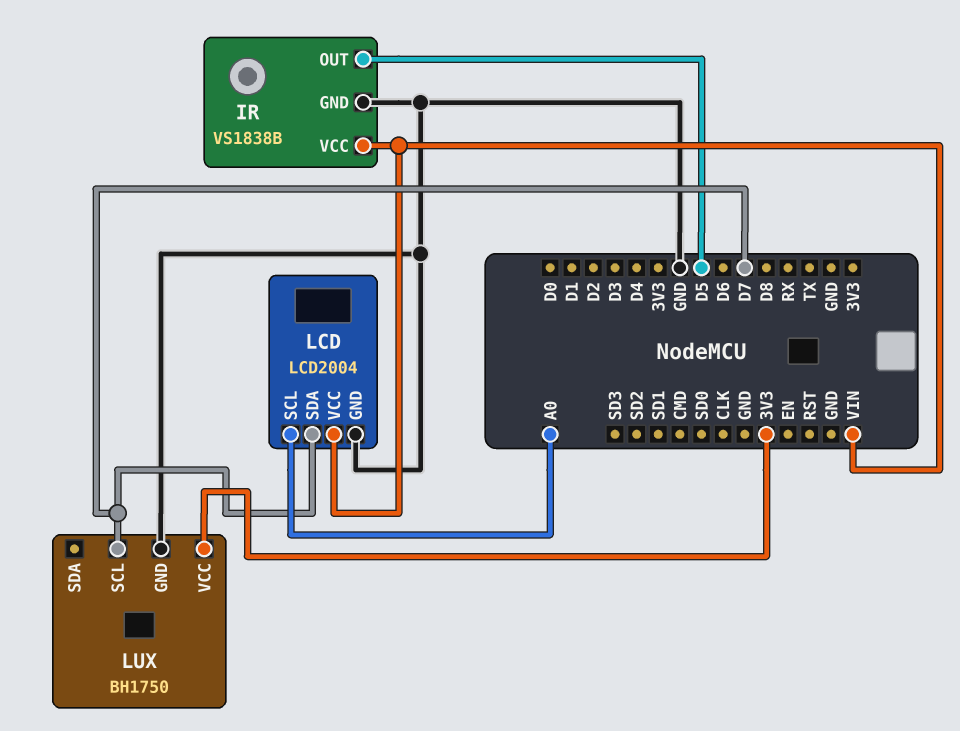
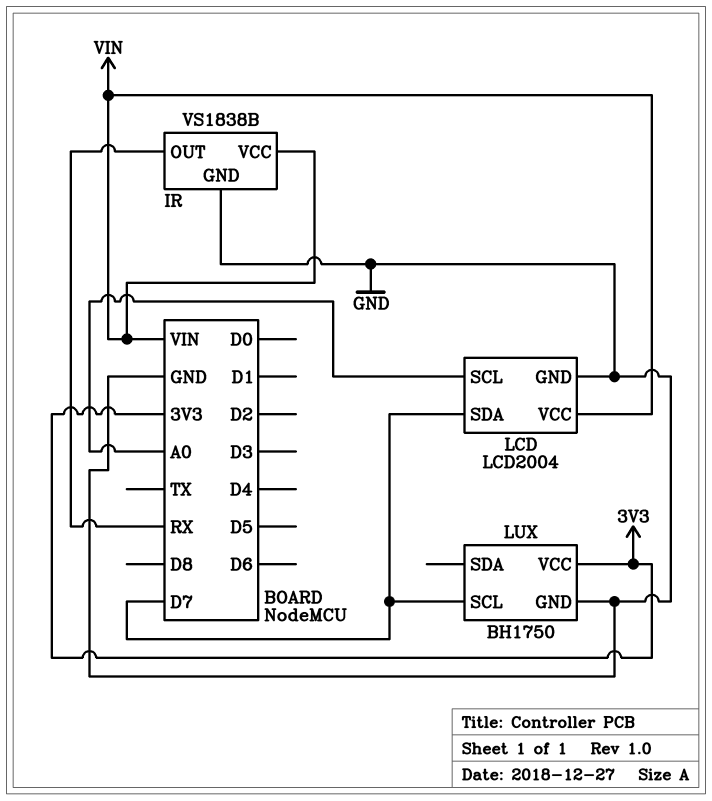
IR pin OUT: D5 -> RX

